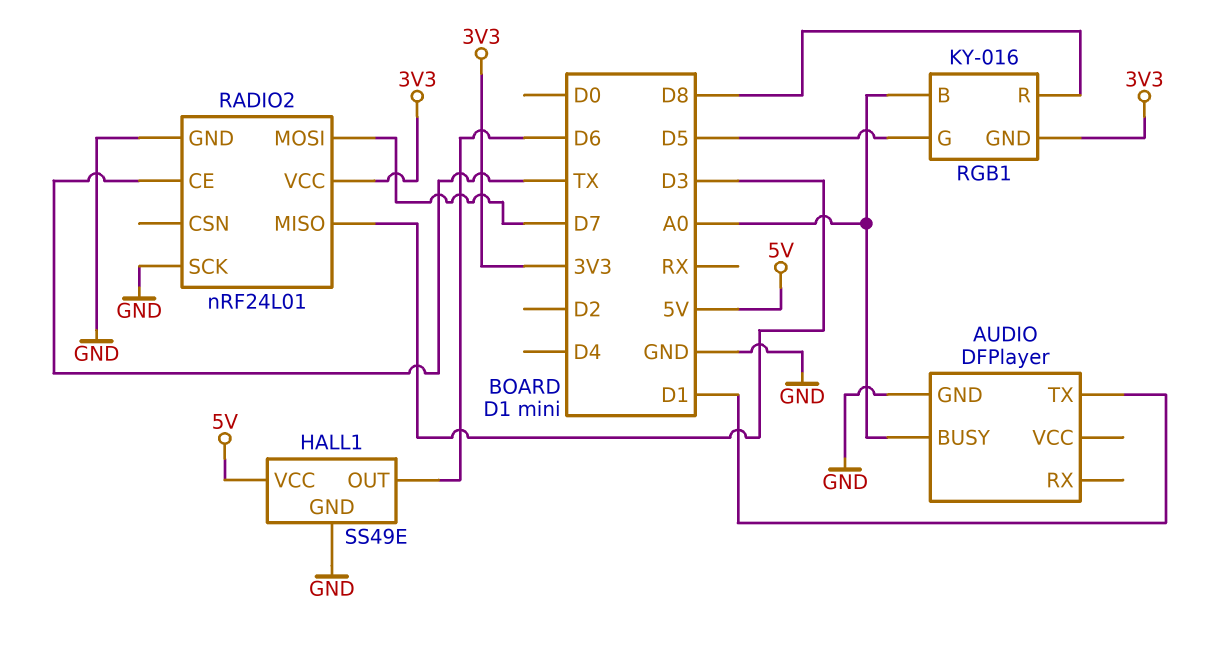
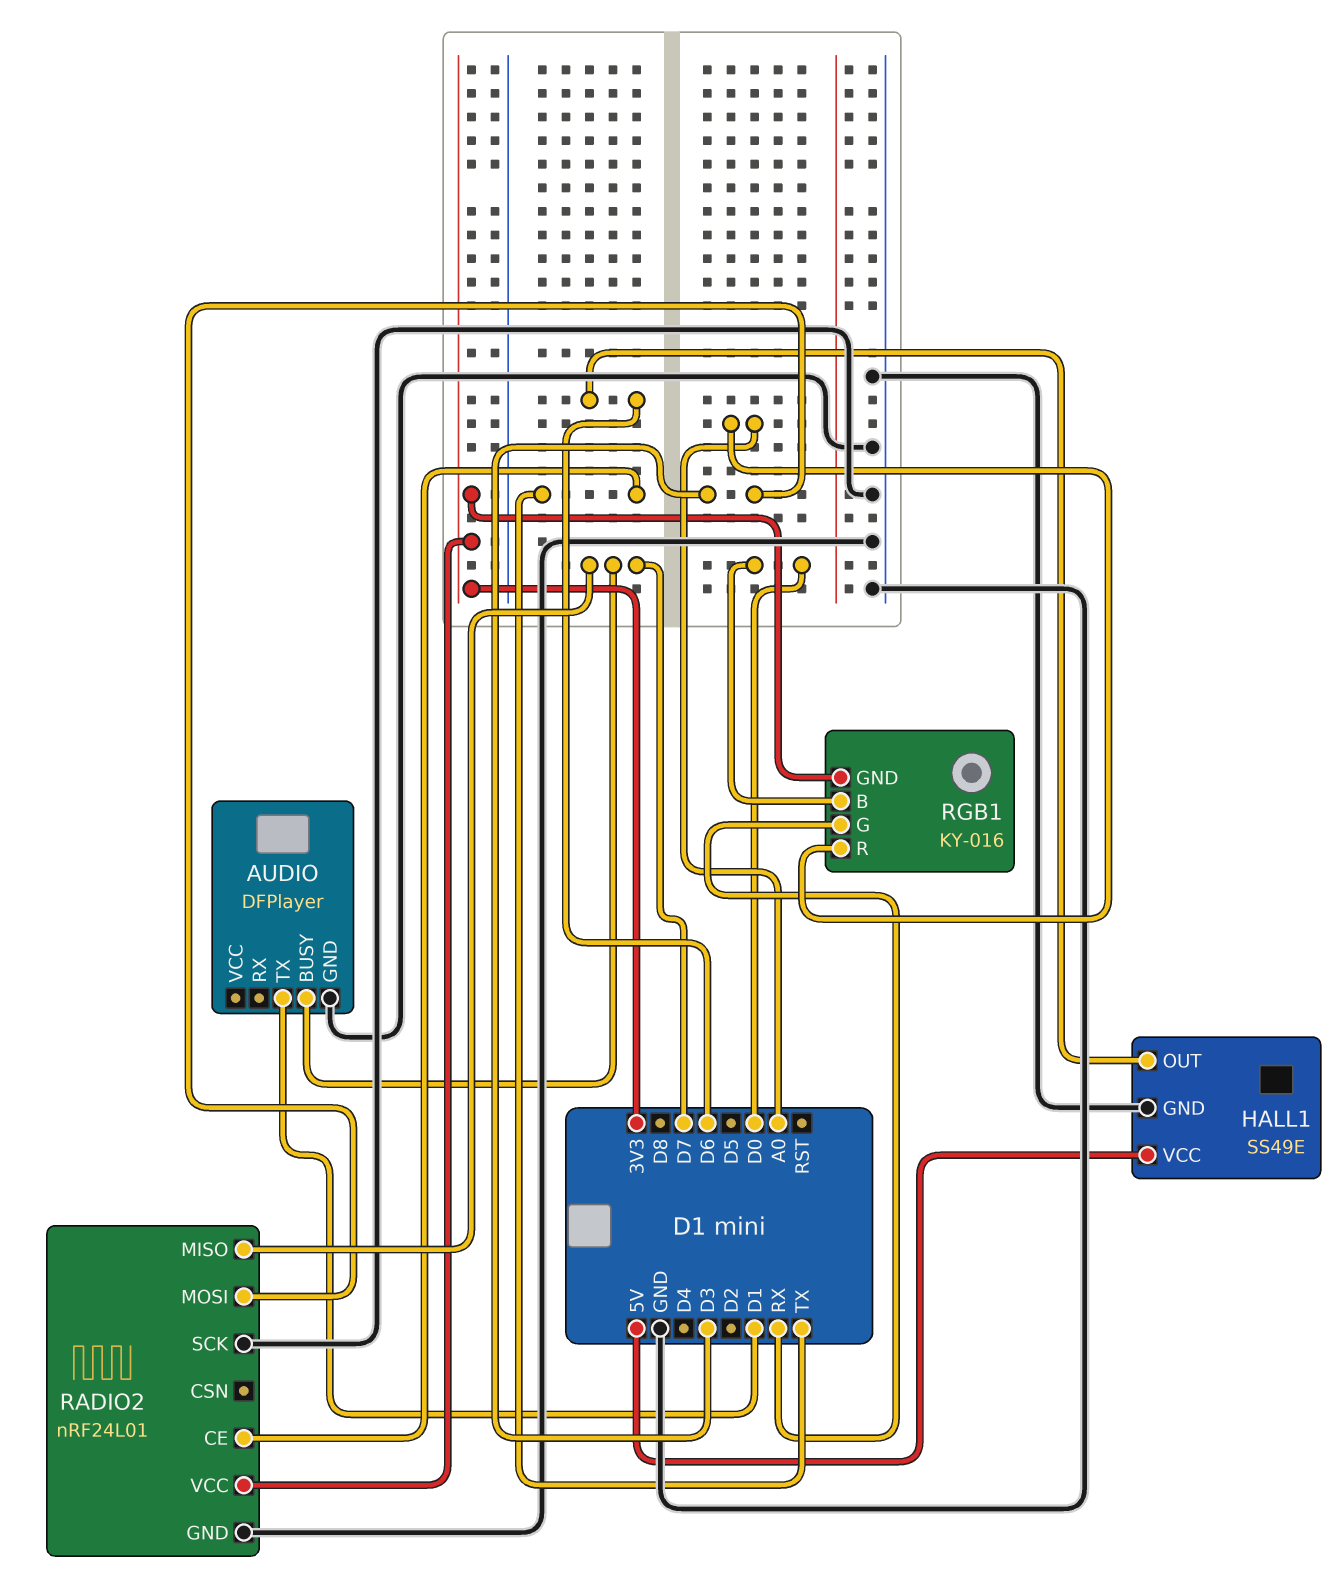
AUDIO pin BUSY: A0 -> D7
RADIO2 pin MISO: D3 -> D7
RADIO2 pin MOSI: D7 -> D3
RGB1 pin B: A0 -> D0
RGB1 pin G: D5 -> RX
RGB1 pin R: D8 -> A0

